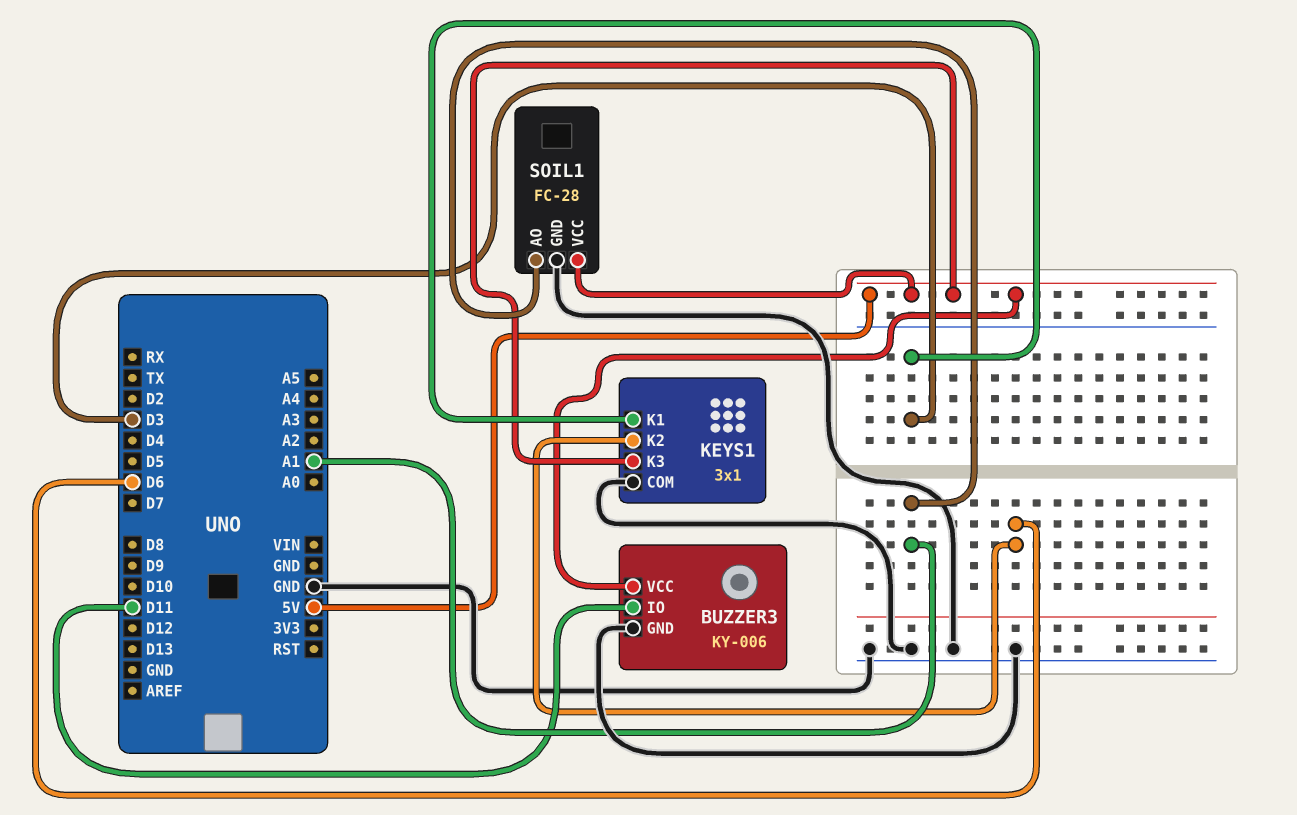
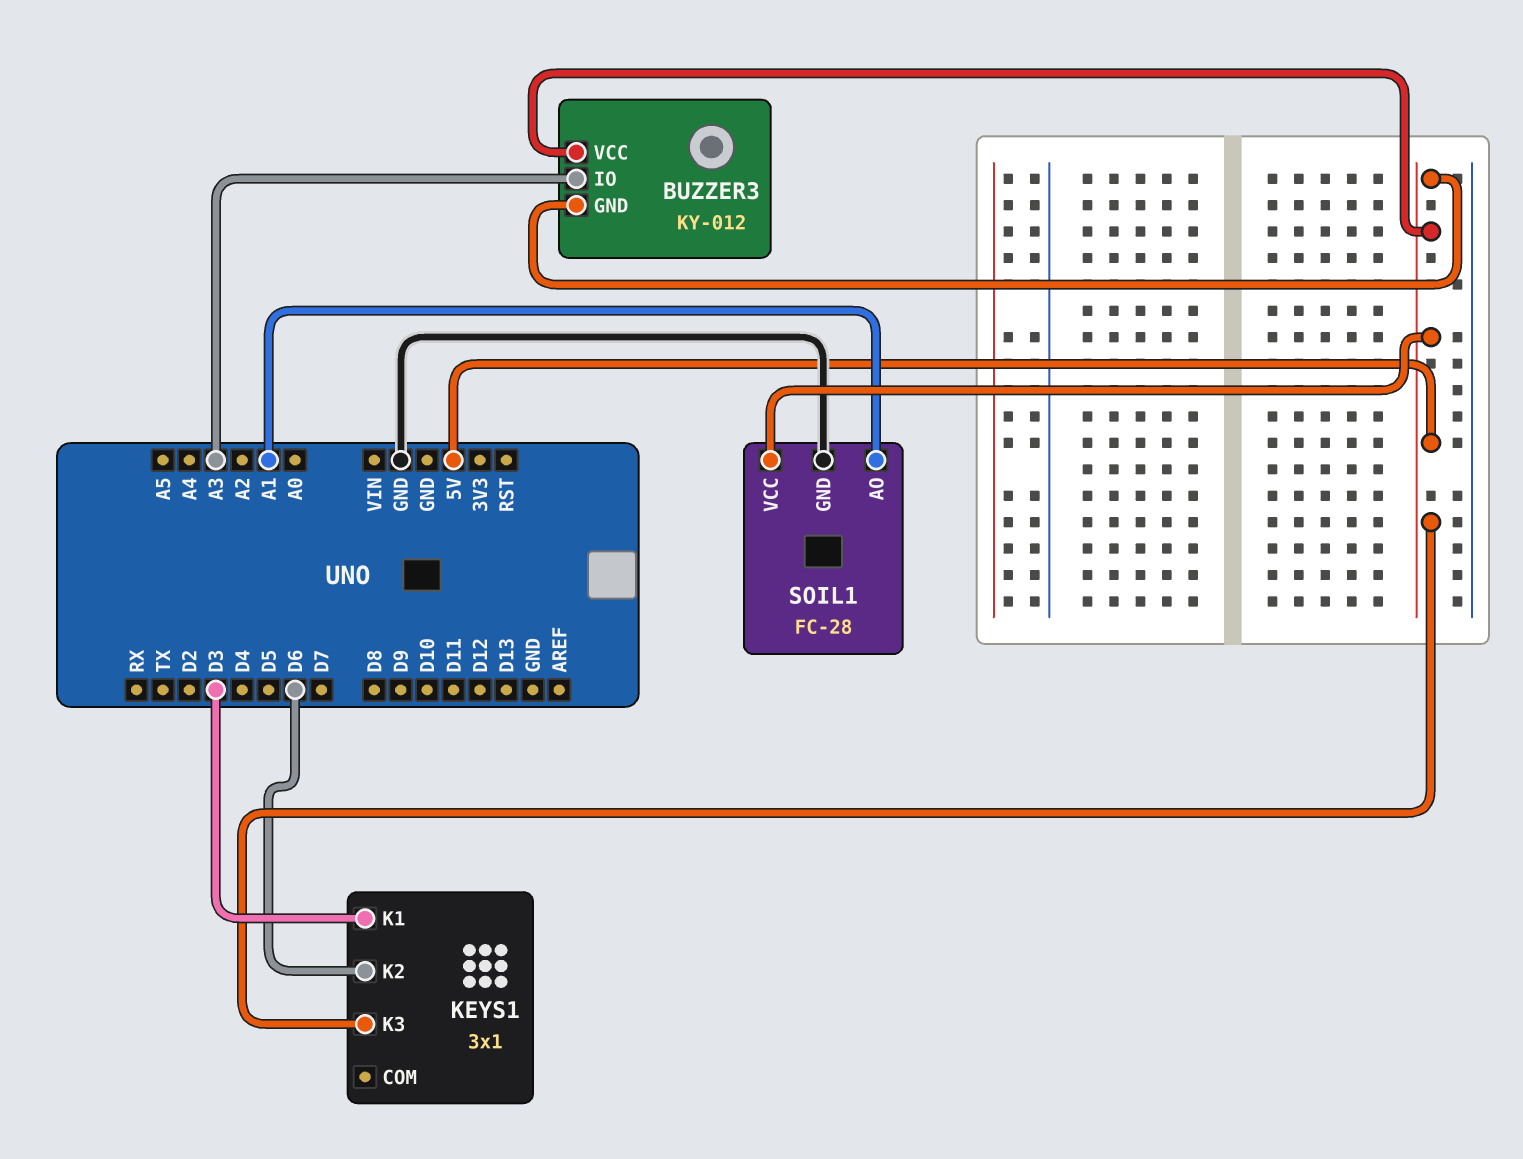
BUZZER3: KY-006 -> KY-012
BUZZER3 pin GND: GND -> 5V
BUZZER3 pin IO: D11 -> A3
KEYS1 pin COM: GND -> none

